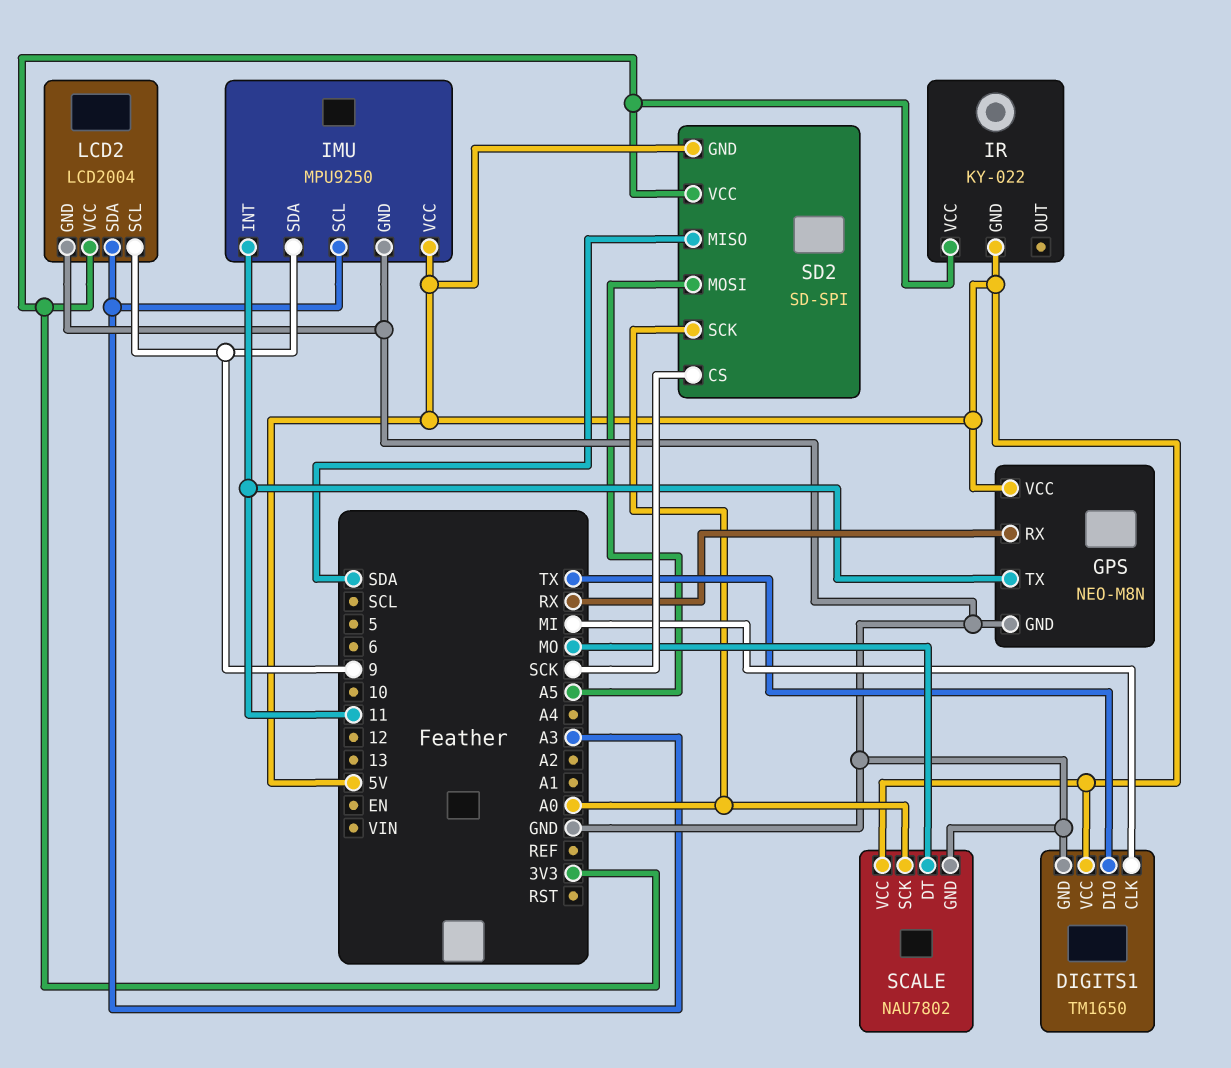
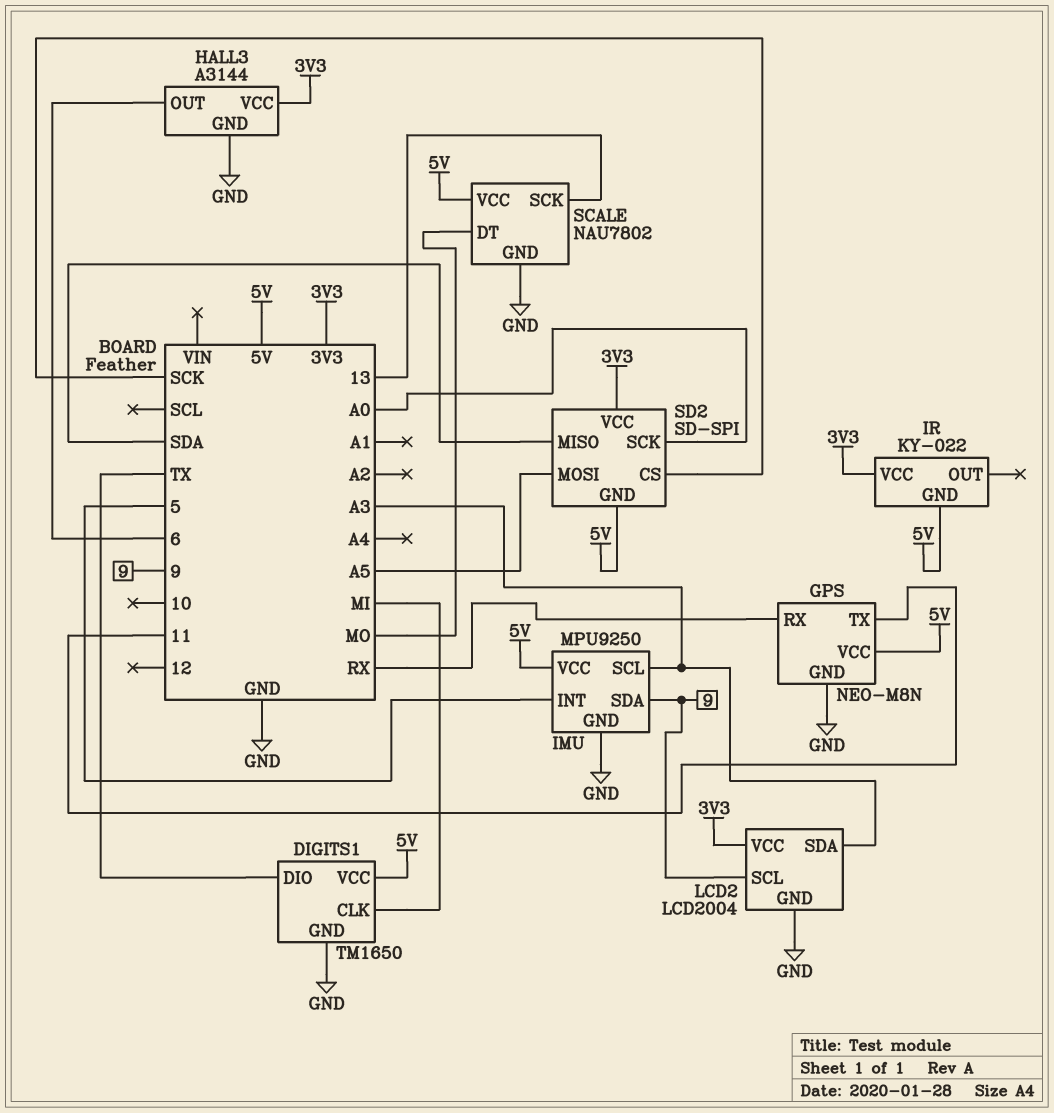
HALL3: none -> A3144
HALL3 pin GND: none -> GND
HALL3 pin OUT: none -> 6
HALL3 pin VCC: none -> 3V3
IMU pin INT: 11 -> 5
SCALE pin SCK: A0 -> 13

